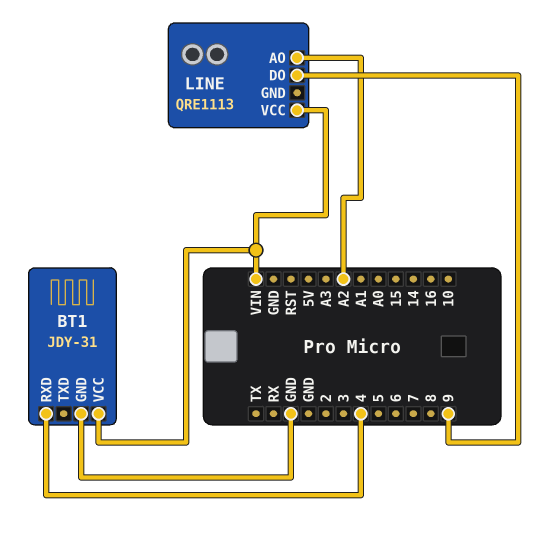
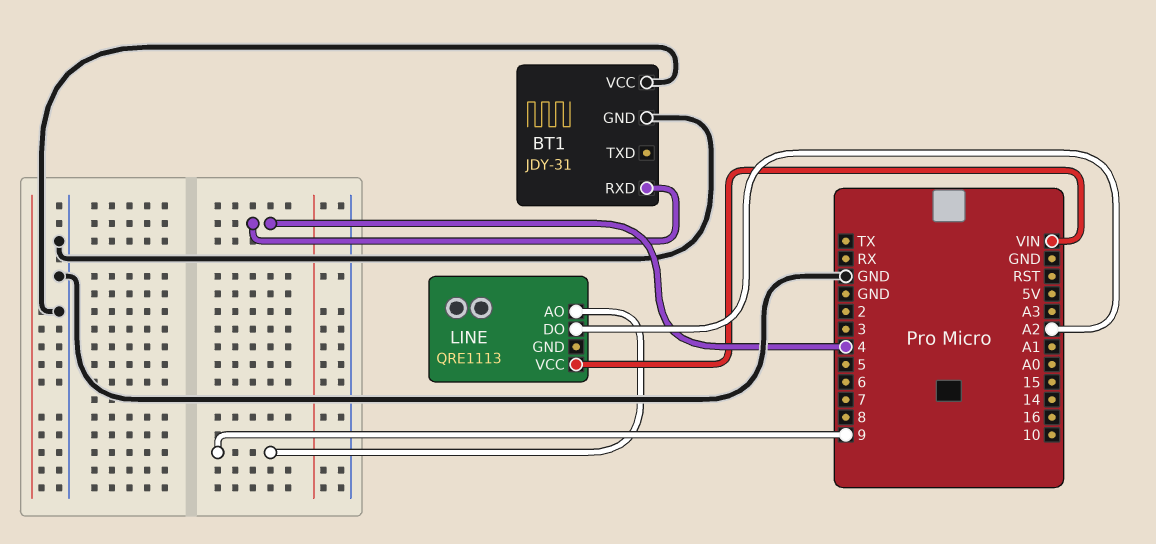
BT1 pin VCC: VIN -> GND
LINE pin AO: A2 -> 9
LINE pin DO: 9 -> A2

